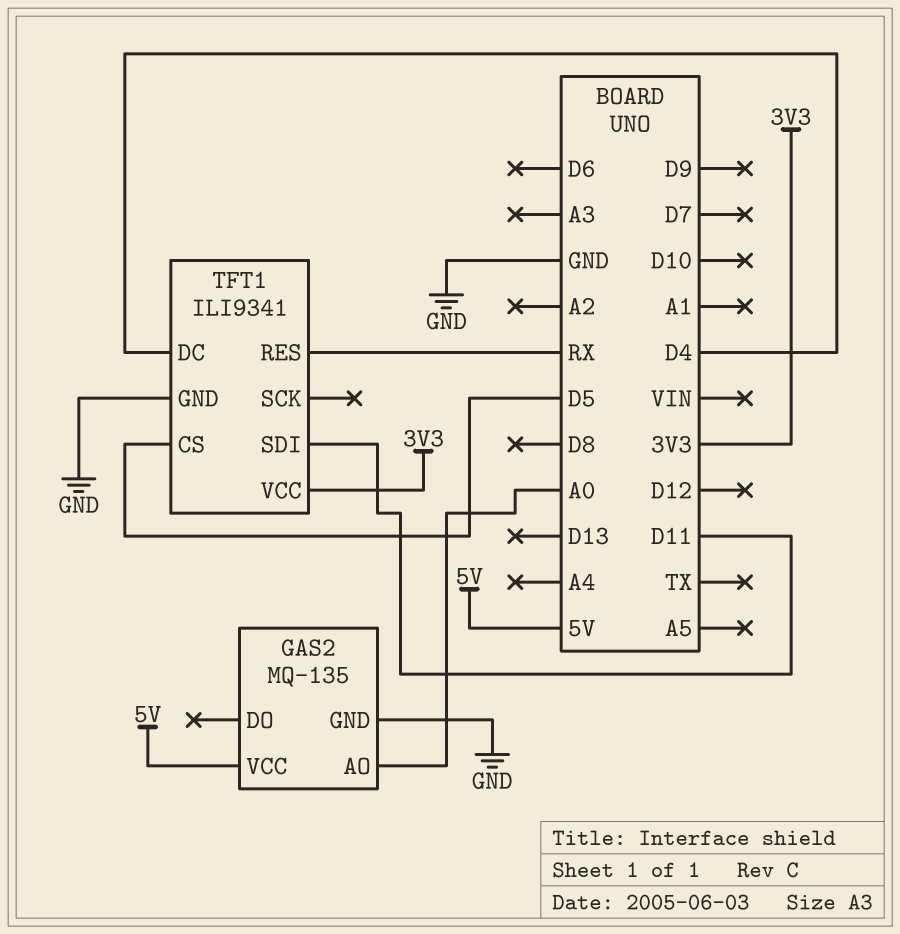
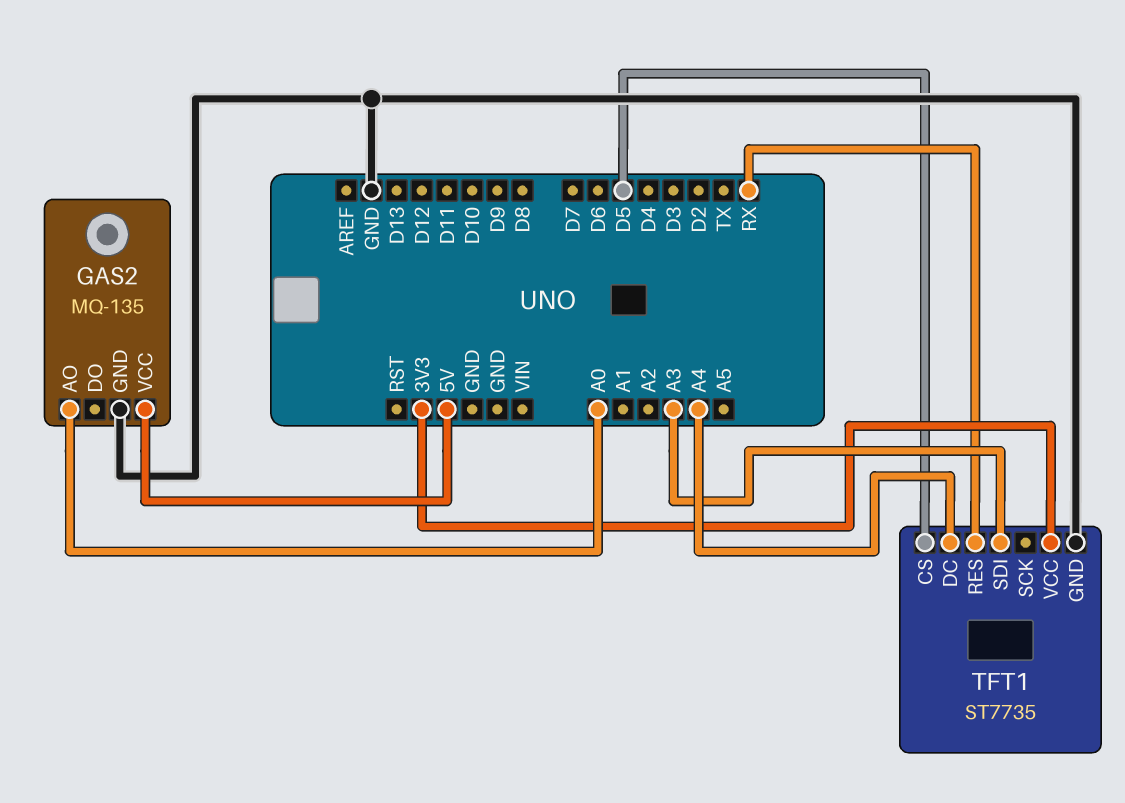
TFT1: ILI9341 -> ST7735
TFT1 pin DC: D4 -> A4
TFT1 pin SDI: D11 -> A3

